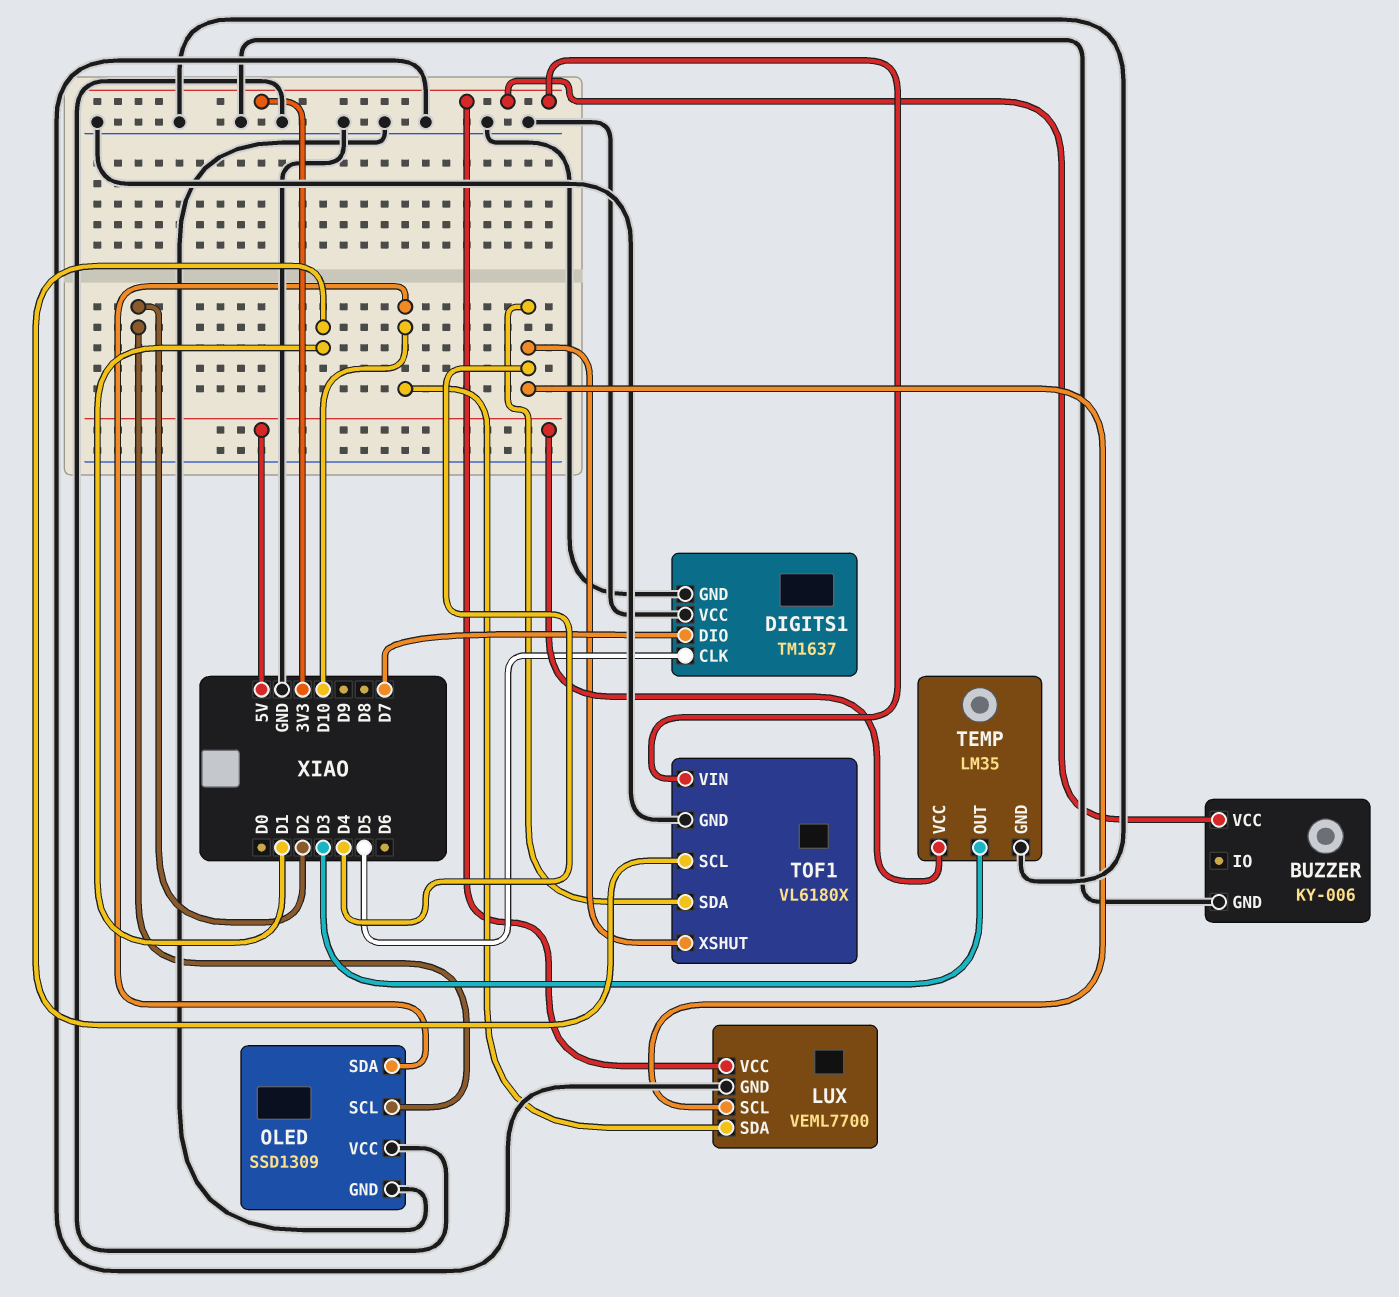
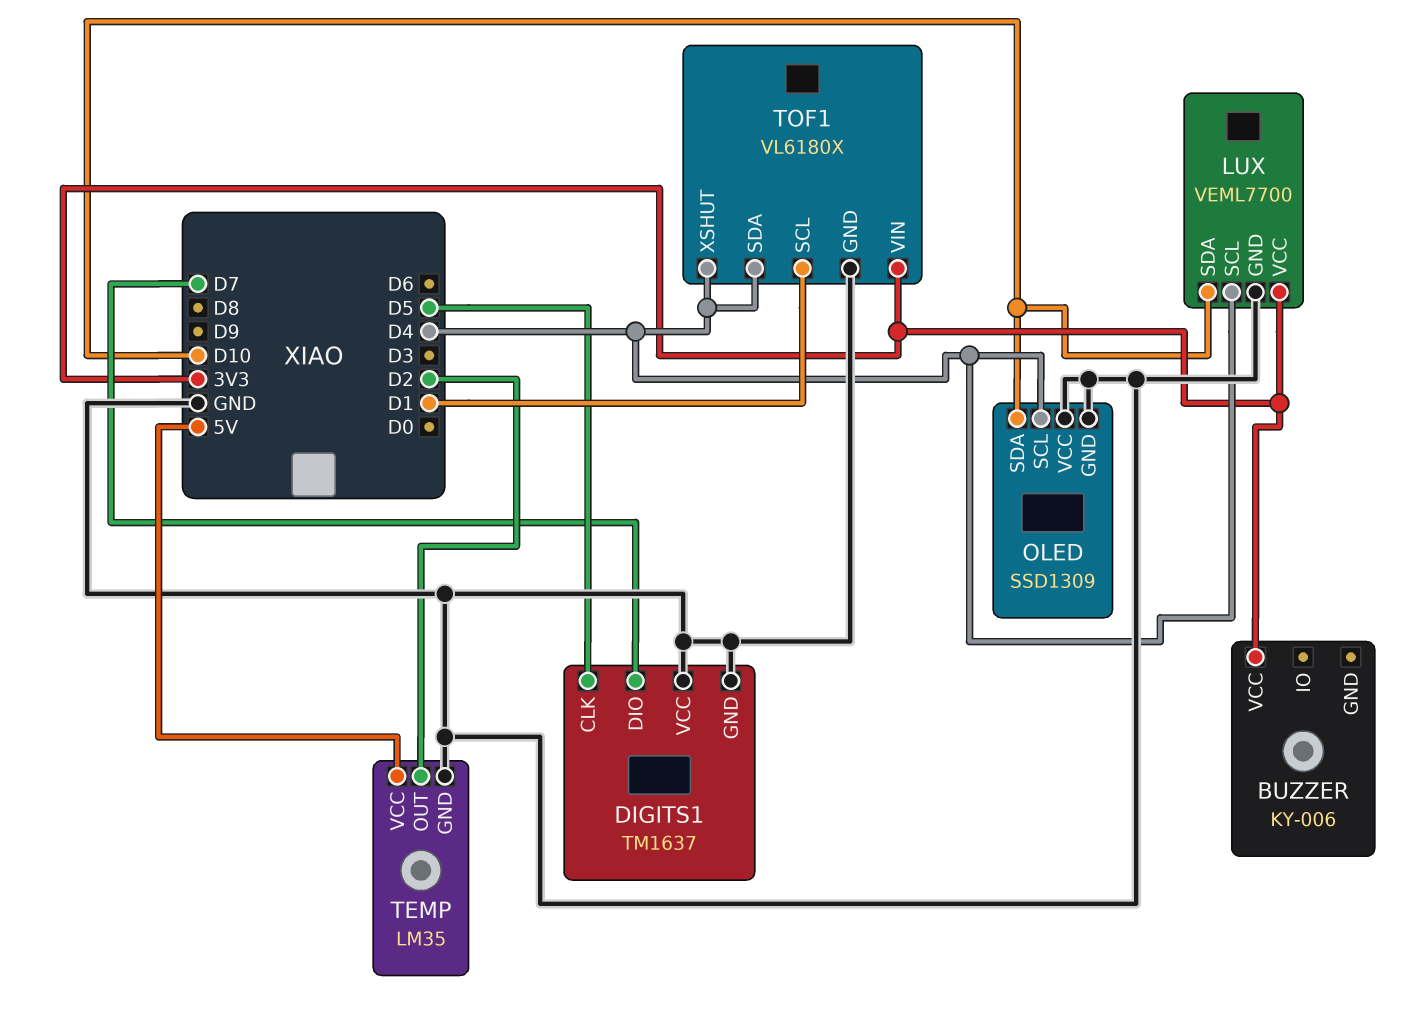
BUZZER pin GND: GND -> none
OLED pin SCL: D2 -> D4
TEMP pin OUT: D3 -> D2

